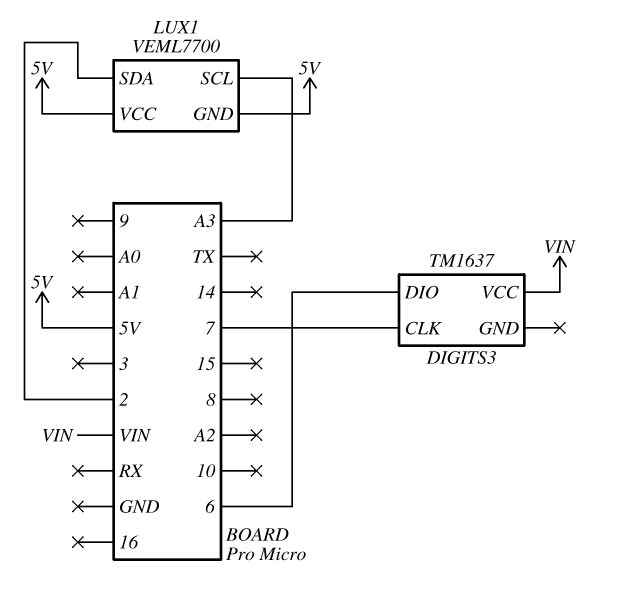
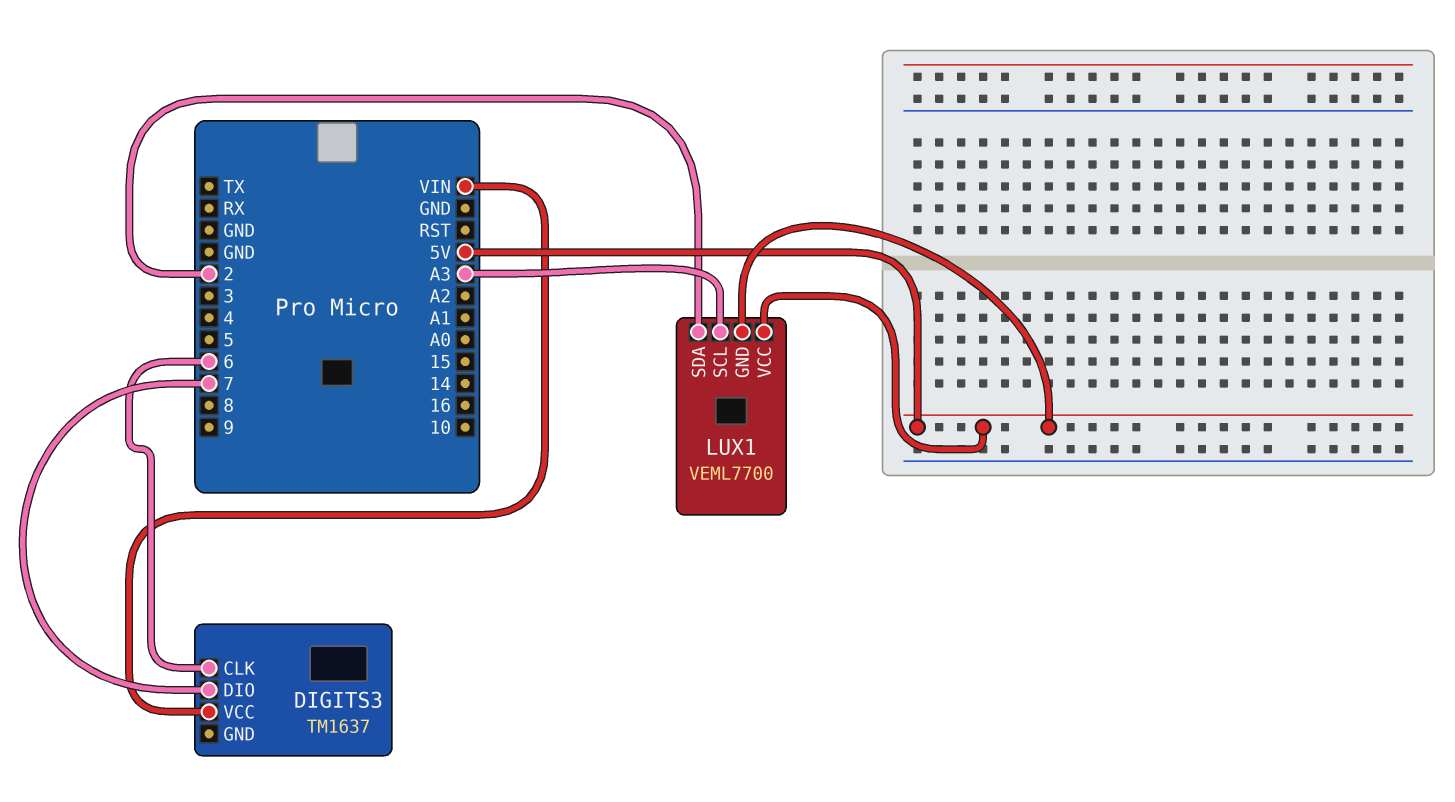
DIGITS3 pin CLK: 7 -> 6
DIGITS3 pin DIO: 6 -> 7

